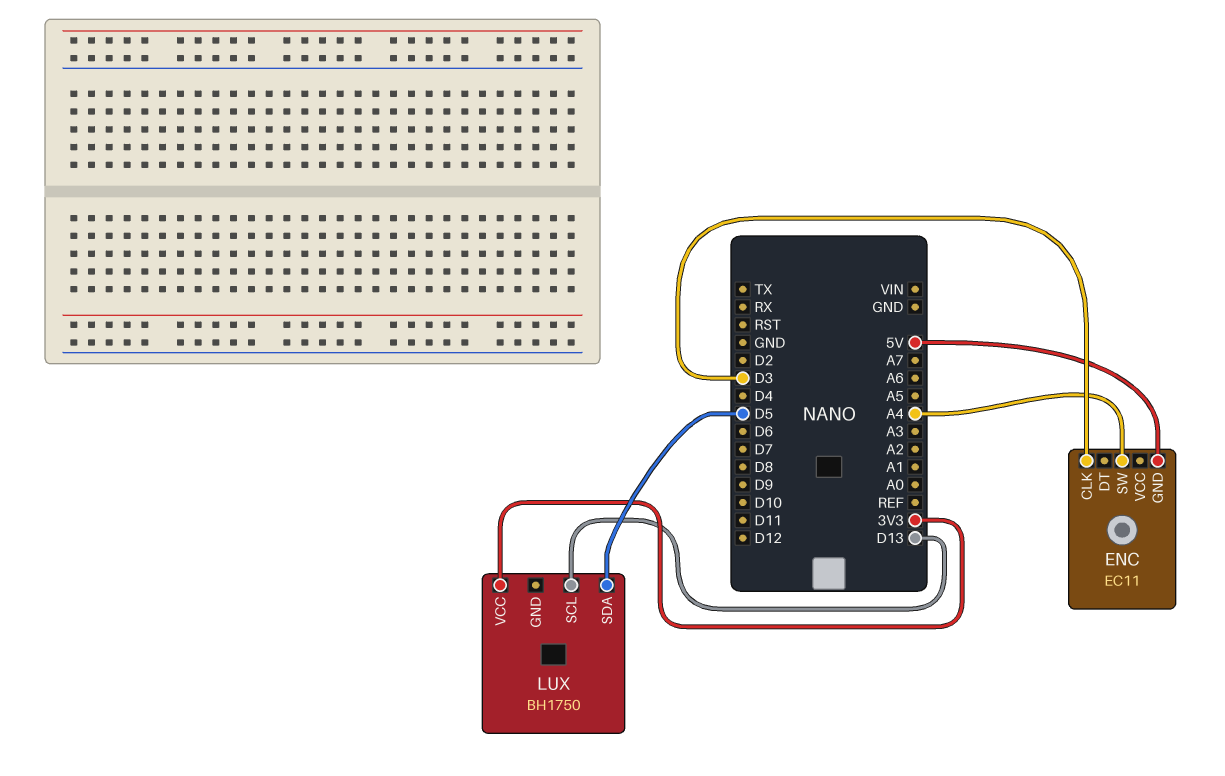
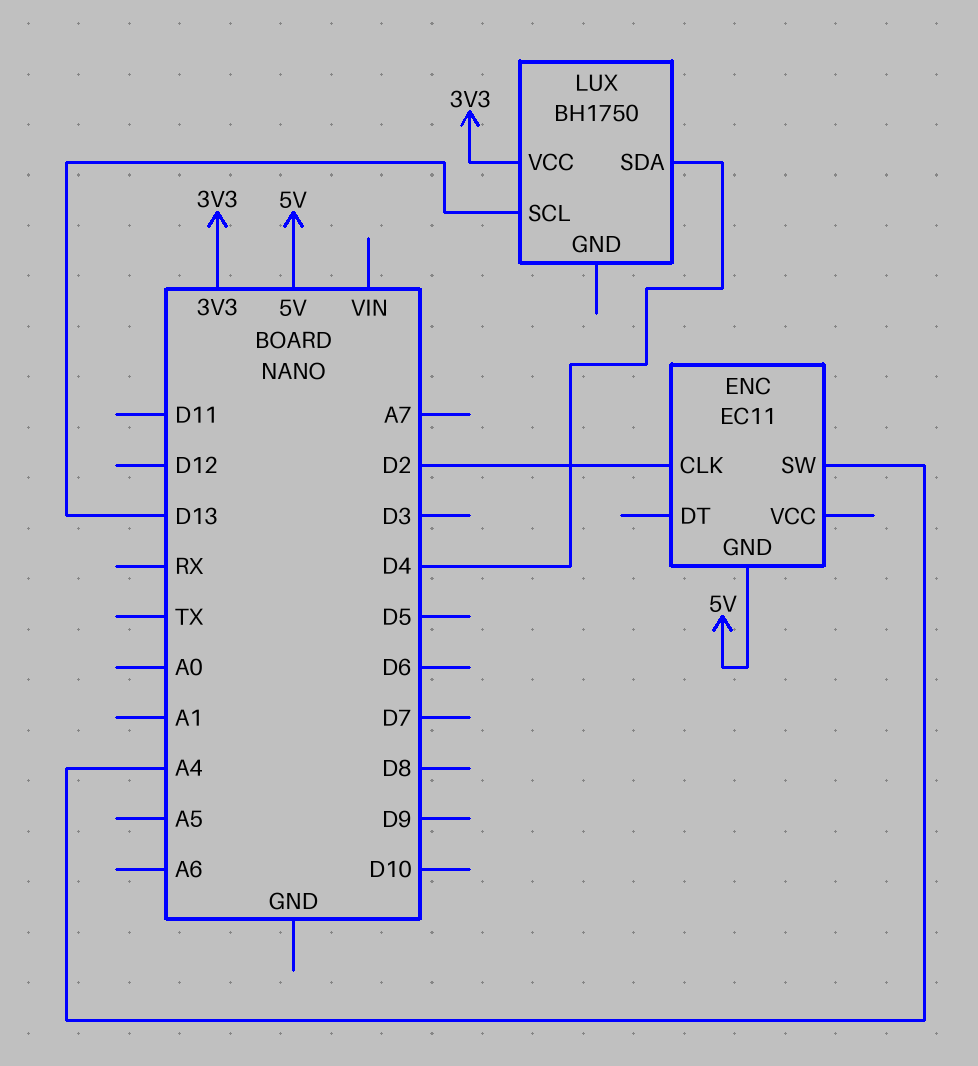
ENC pin CLK: D3 -> D2
LUX pin SDA: D5 -> D4

